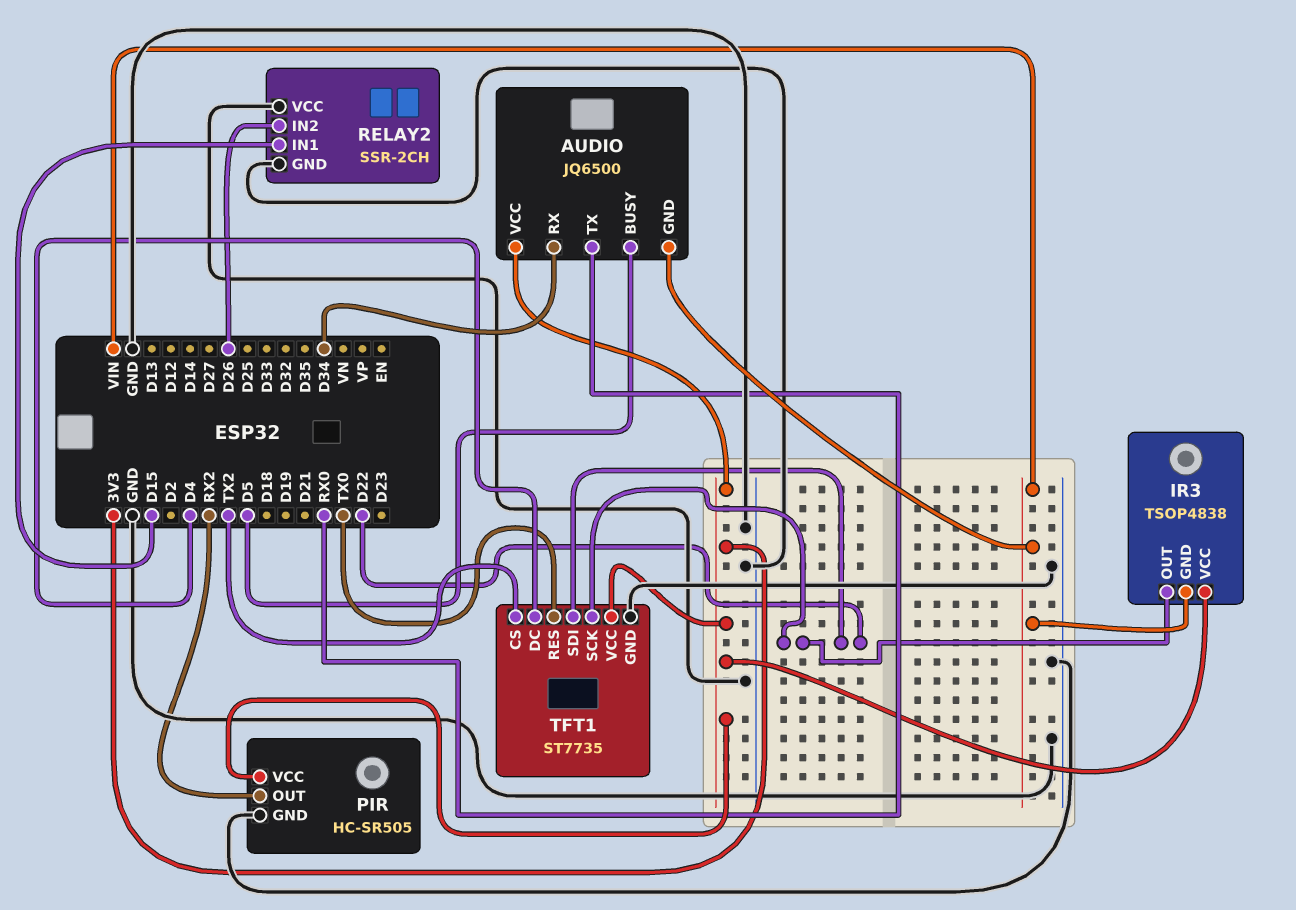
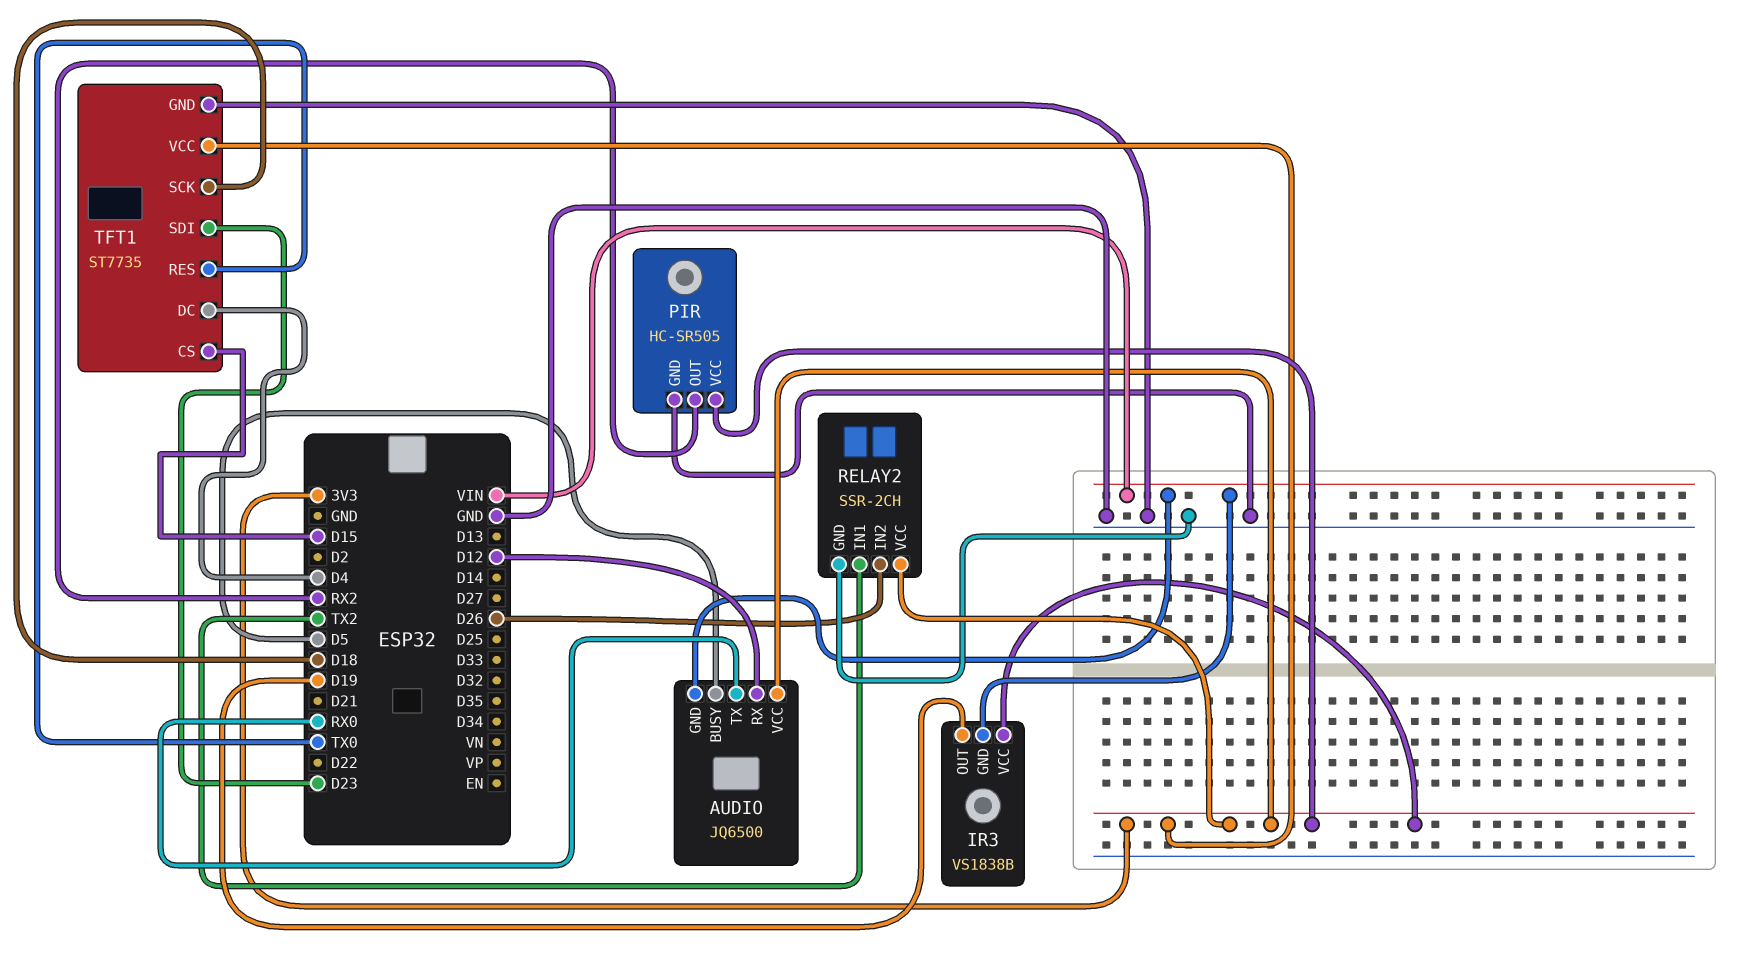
AUDIO pin RX: D34 -> D12
IR3: TSOP4838 -> VS1838B
IR3 pin OUT: D22 -> D19
RELAY2 pin IN1: D15 -> TX2
RELAY2 pin VCC: GND -> 3V3
TFT1 pin CS: TX2 -> D15
TFT1 pin SCK: D22 -> D18
TFT1 pin SDI: D22 -> D23

